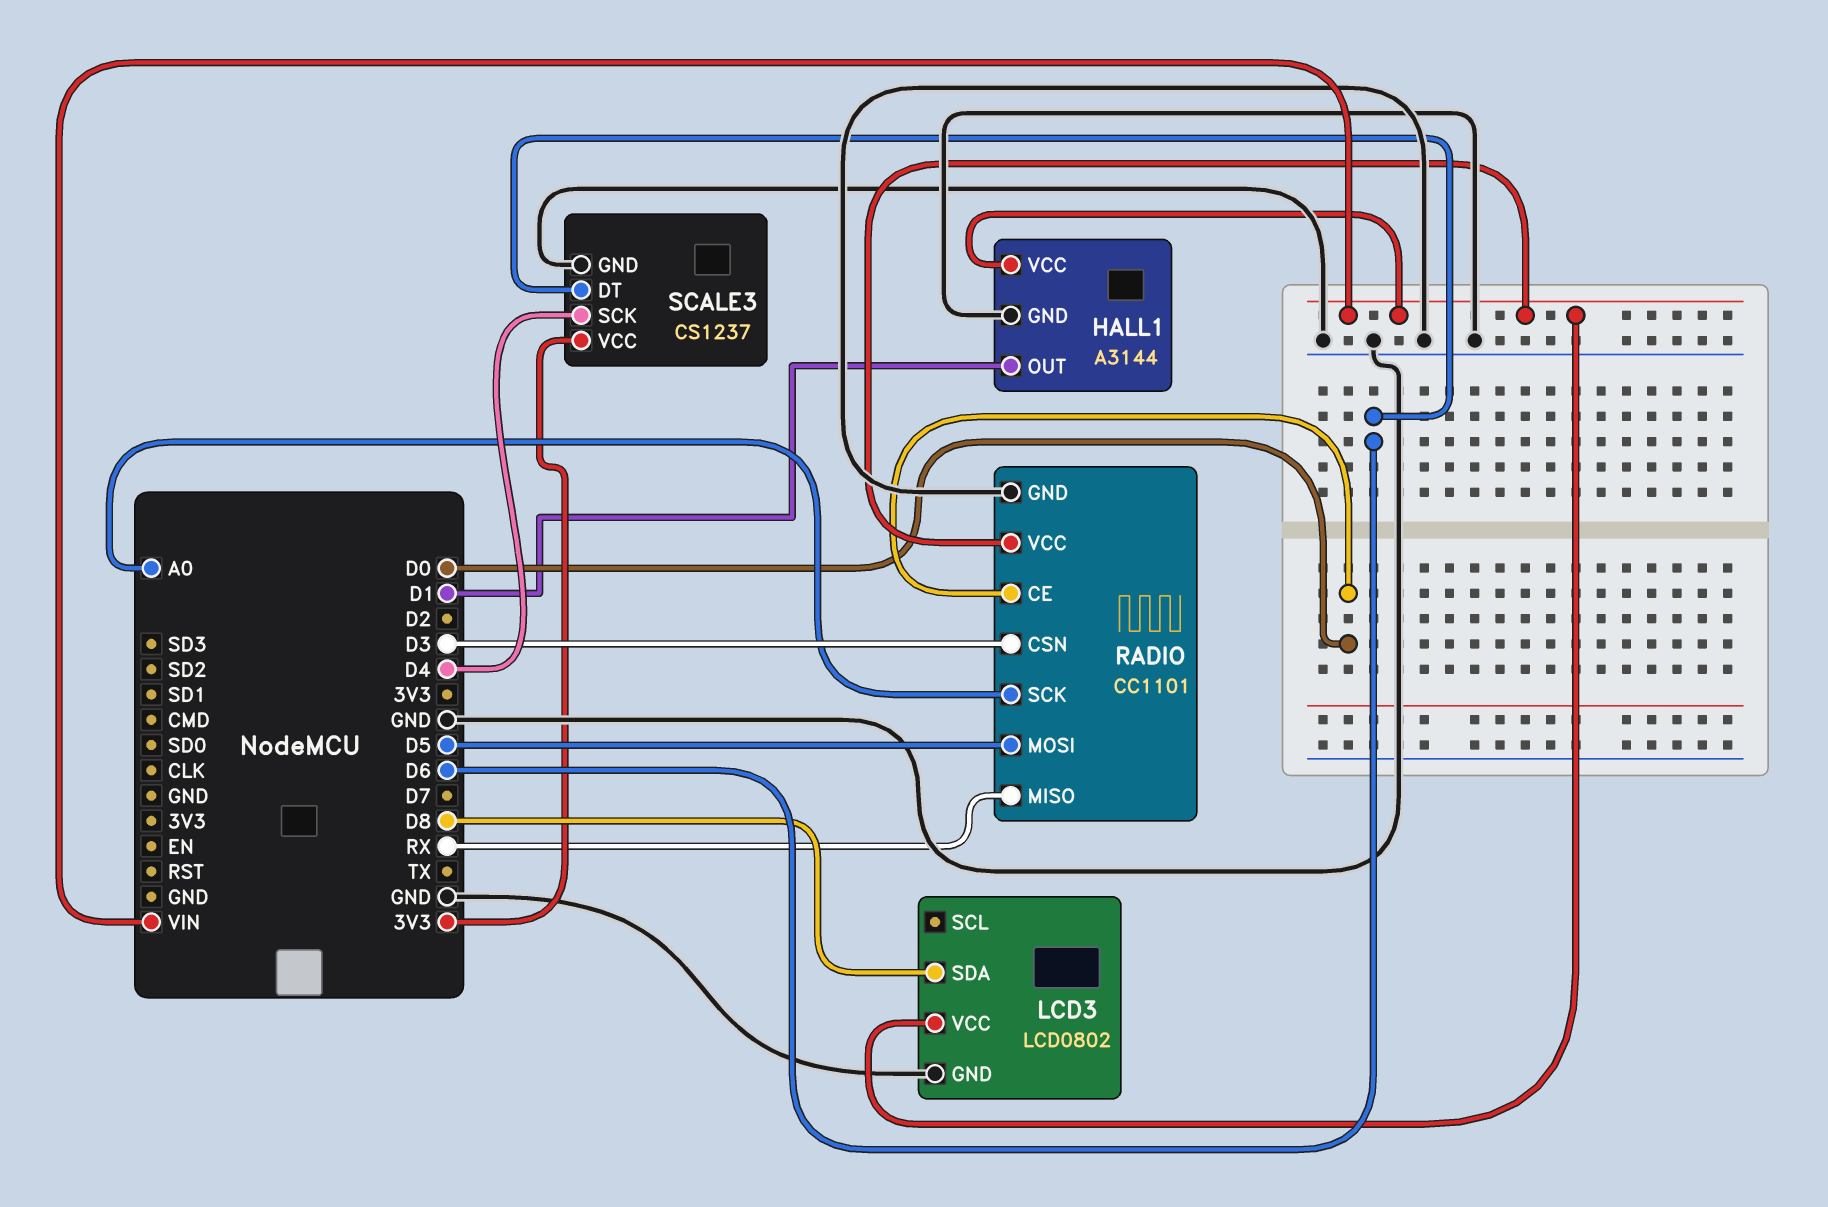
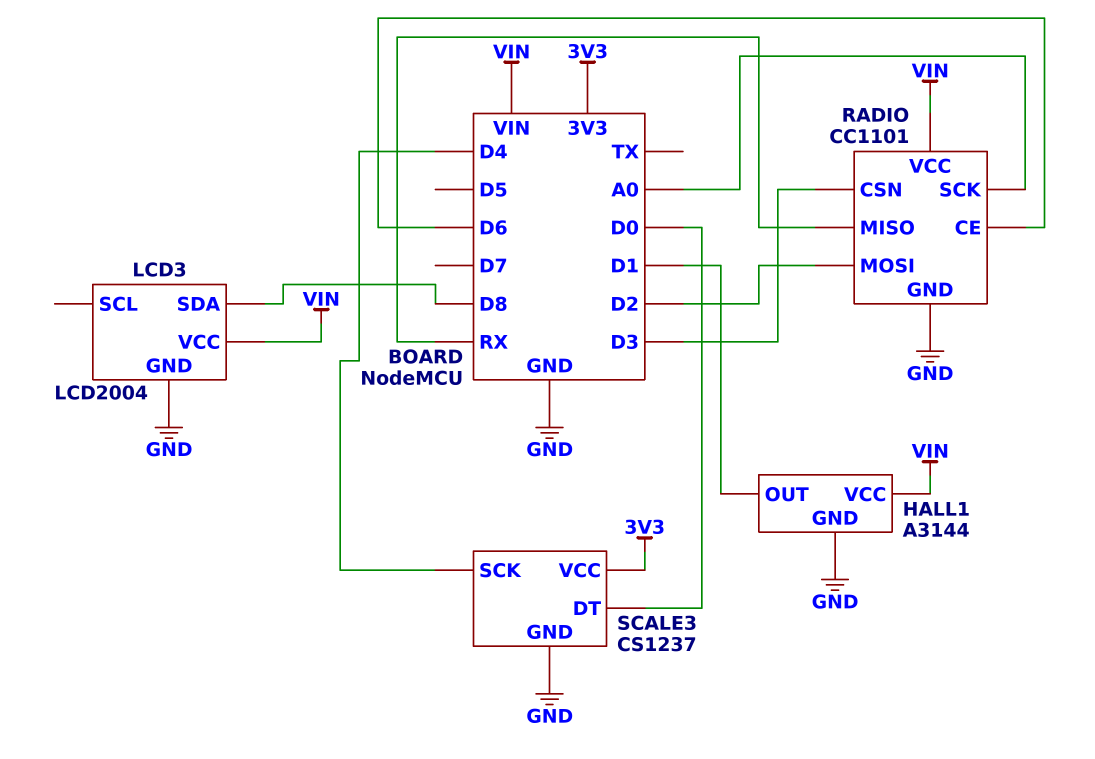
LCD3: LCD0802 -> LCD2004
RADIO pin CE: D0 -> D6
RADIO pin MOSI: D5 -> D2
SCALE3 pin DT: D6 -> D0

